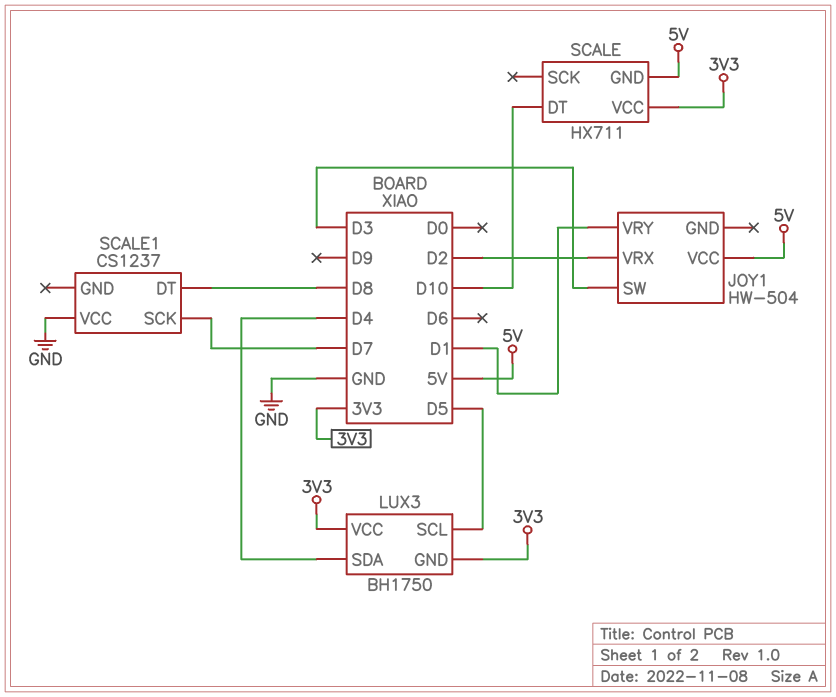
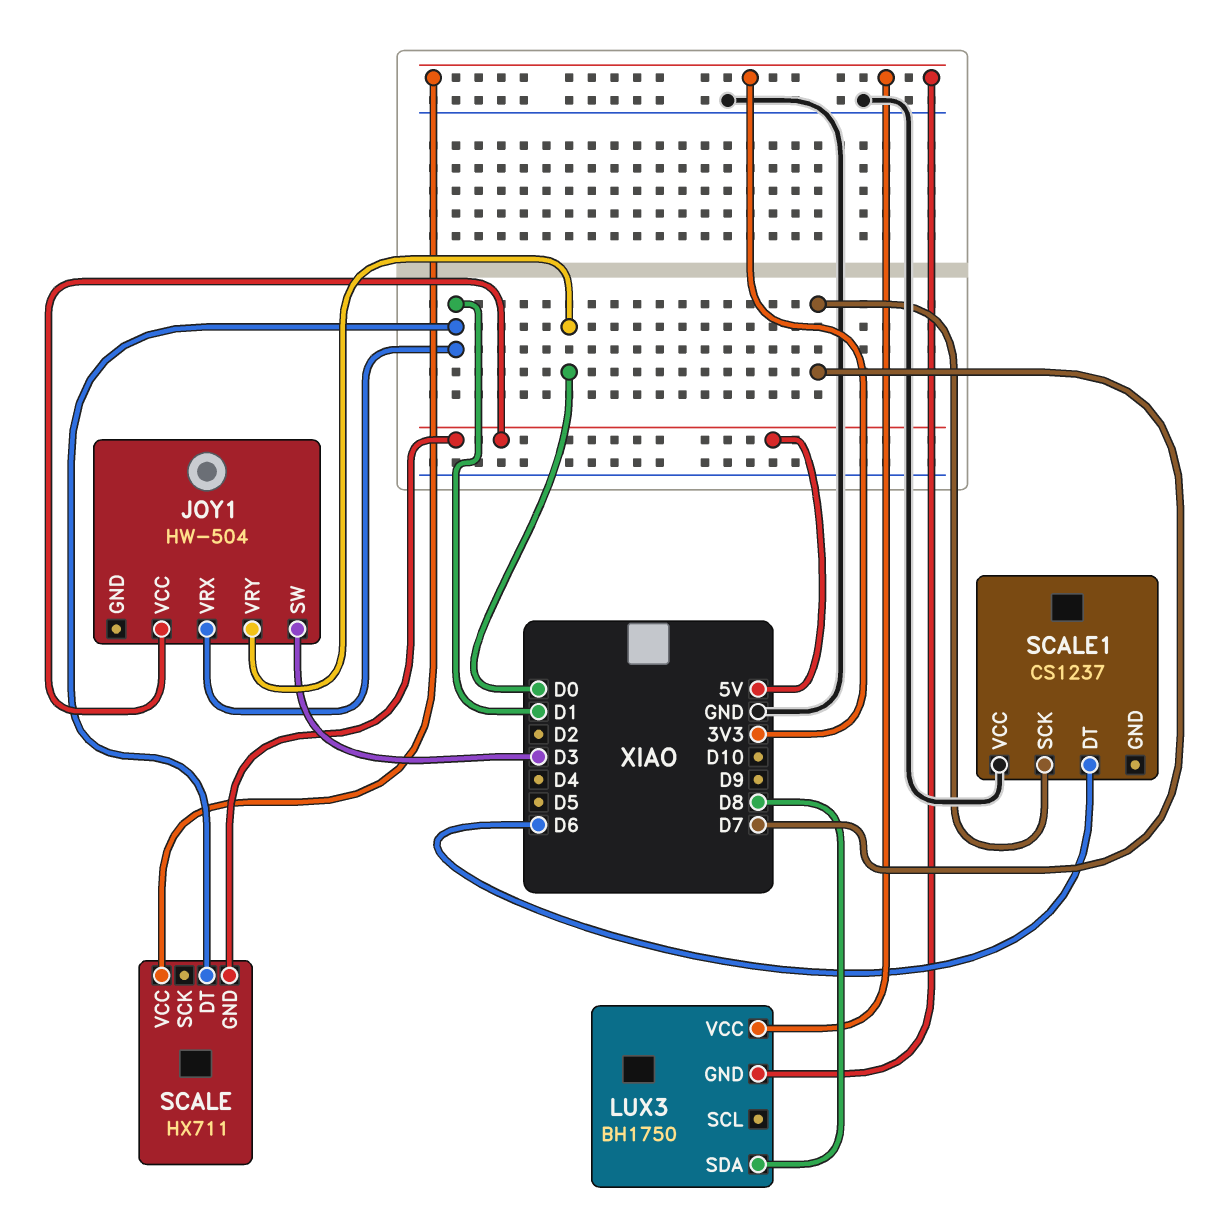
JOY1 pin VRX: D2 -> D1
JOY1 pin VRY: D1 -> D0
LUX3 pin SCL: D5 -> none
LUX3 pin SDA: D4 -> D8
SCALE pin DT: D10 -> D1
SCALE1 pin DT: D8 -> D6

